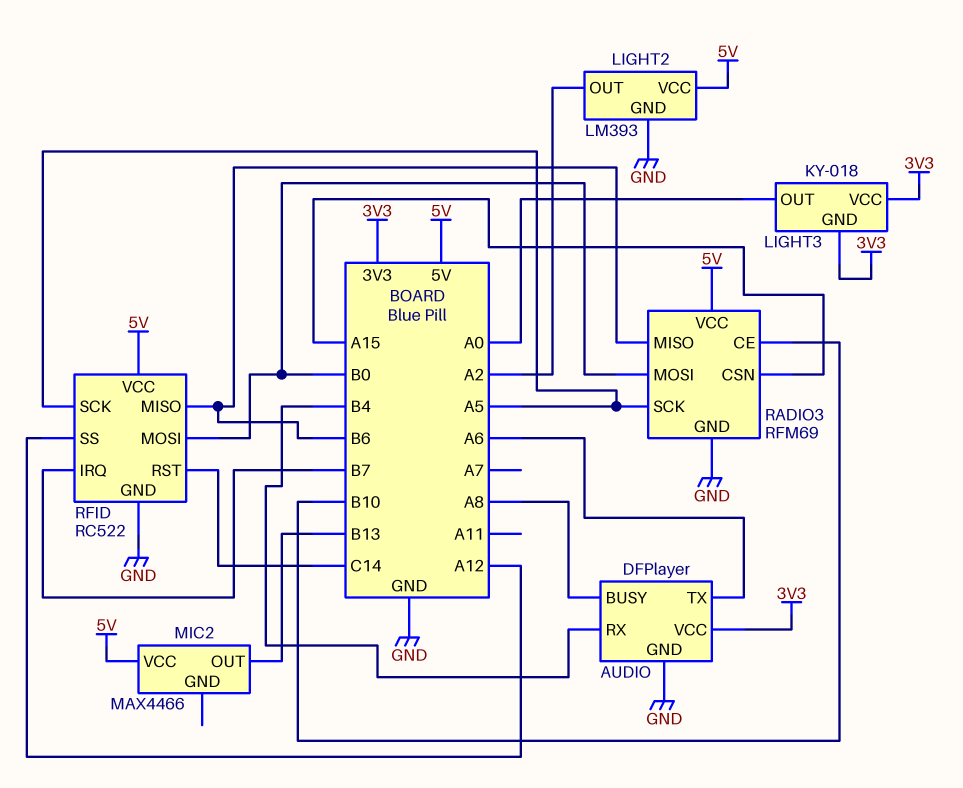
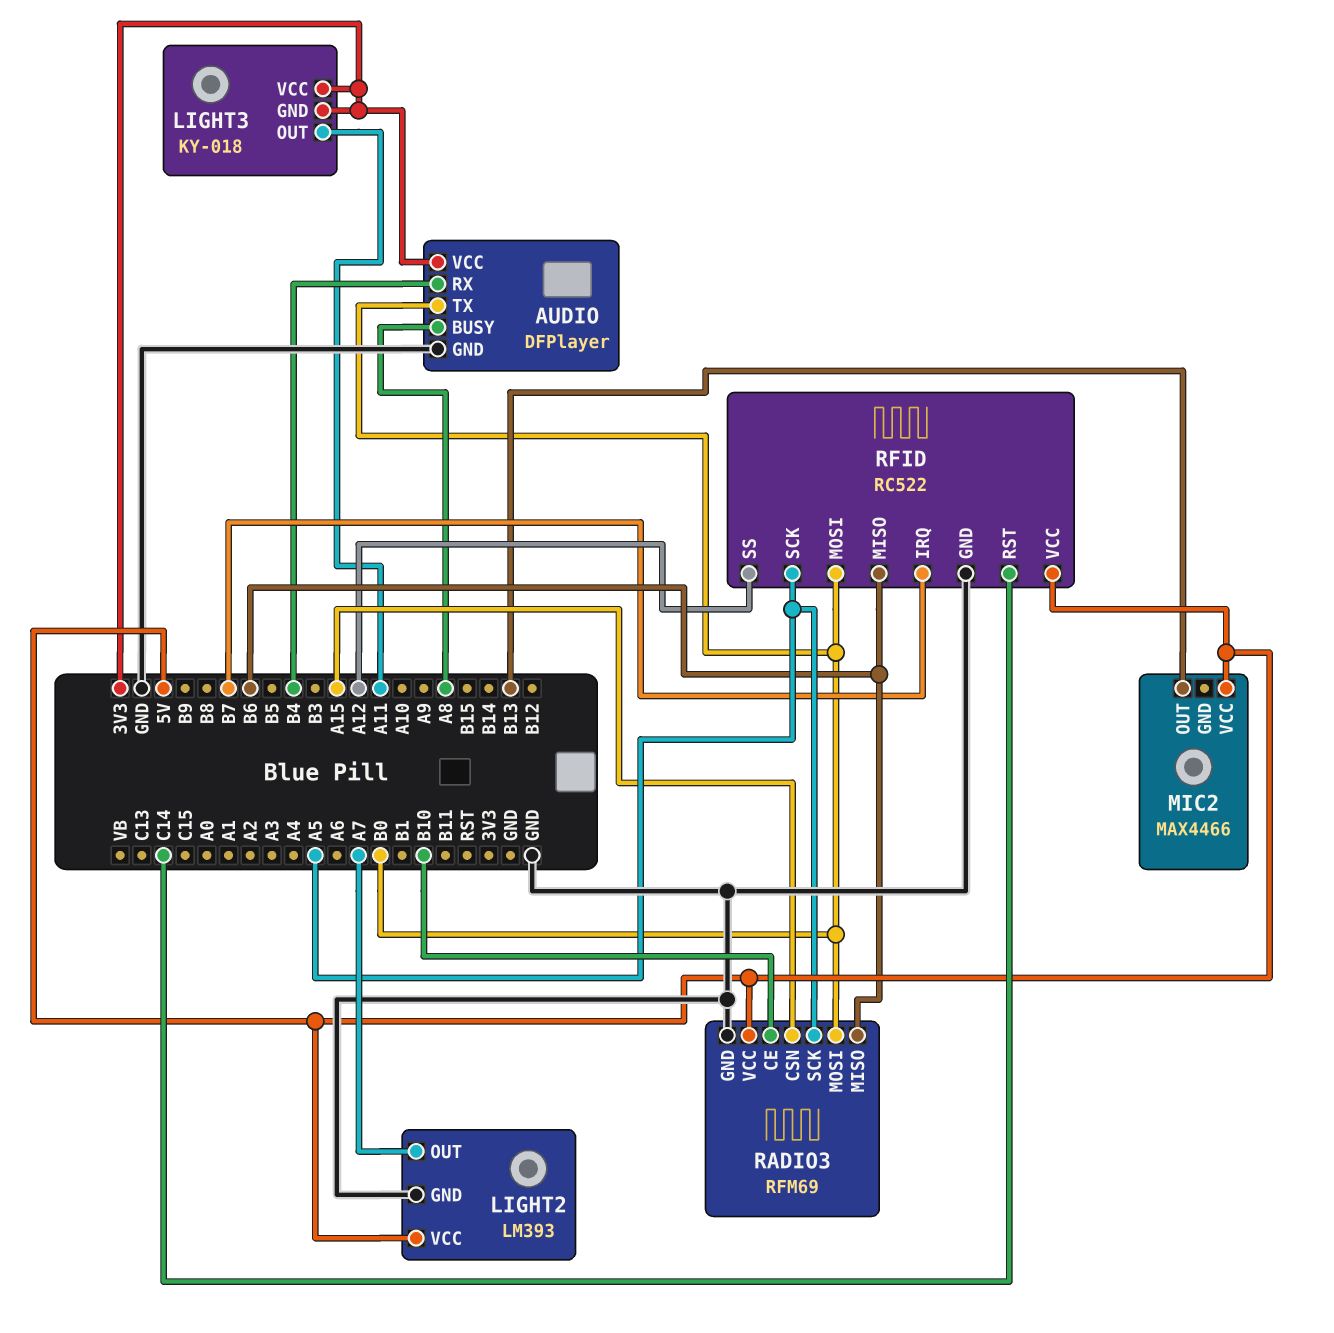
AUDIO pin TX: A6 -> B0
LIGHT2 pin OUT: A2 -> A7
LIGHT3 pin OUT: A0 -> A11

